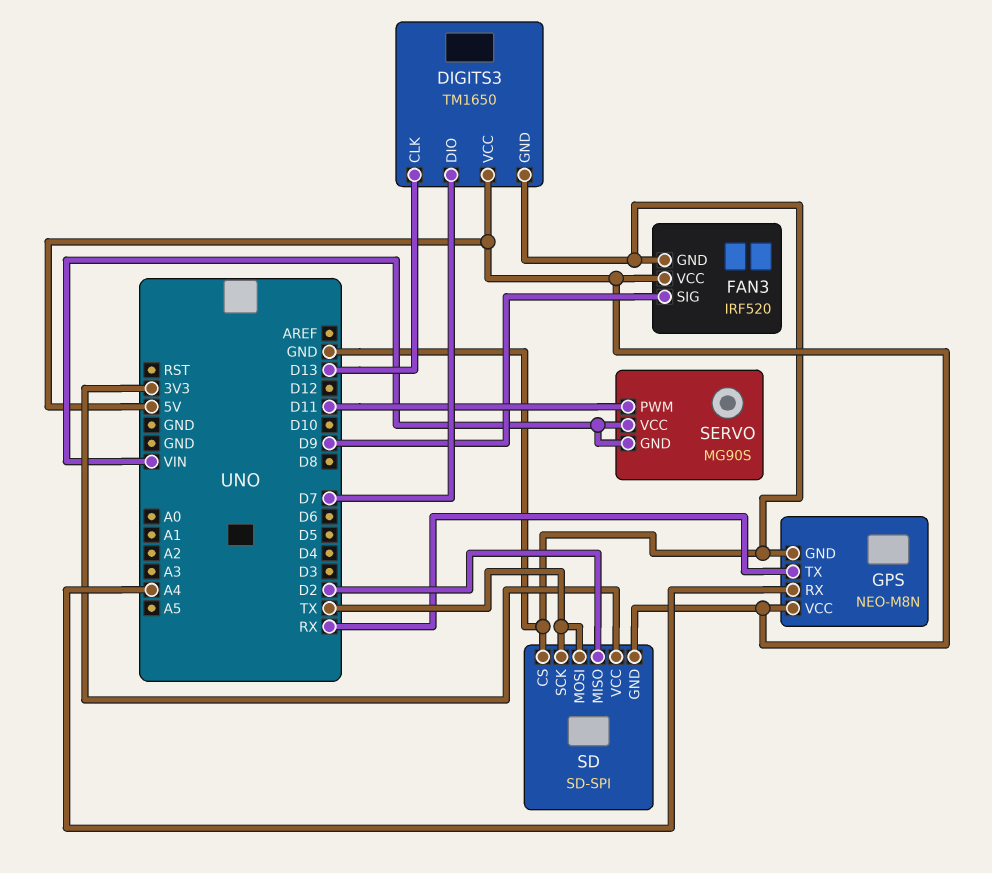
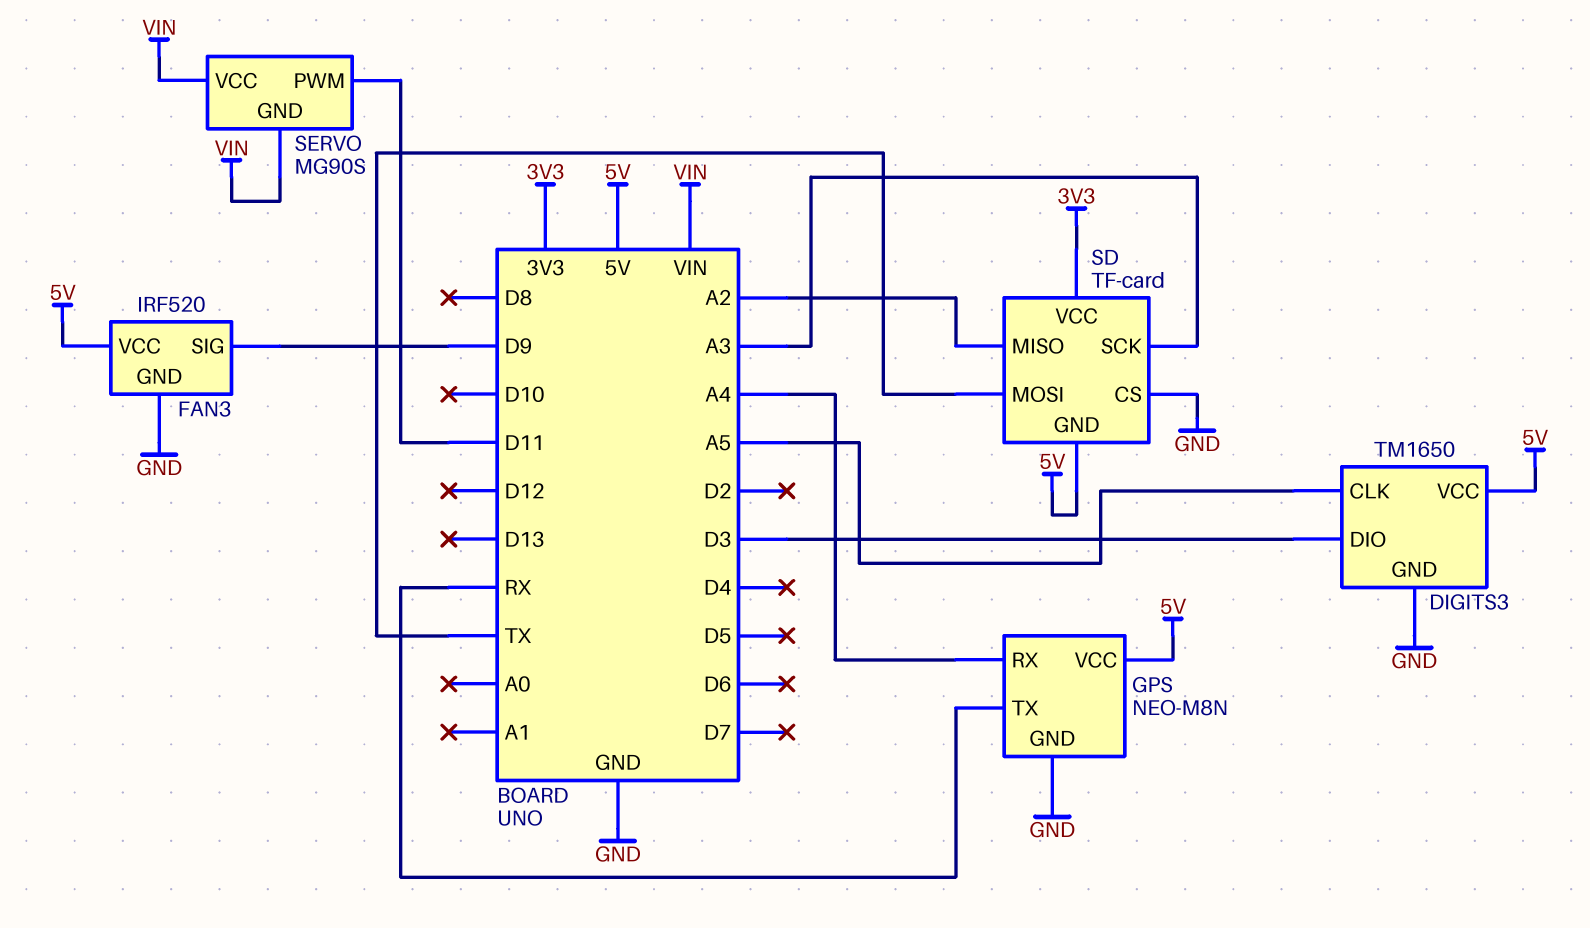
DIGITS3 pin CLK: D13 -> A5
DIGITS3 pin DIO: D7 -> D3
SD: SD-SPI -> TF-card
SD pin MISO: D2 -> A2
SD pin SCK: TX -> A3

